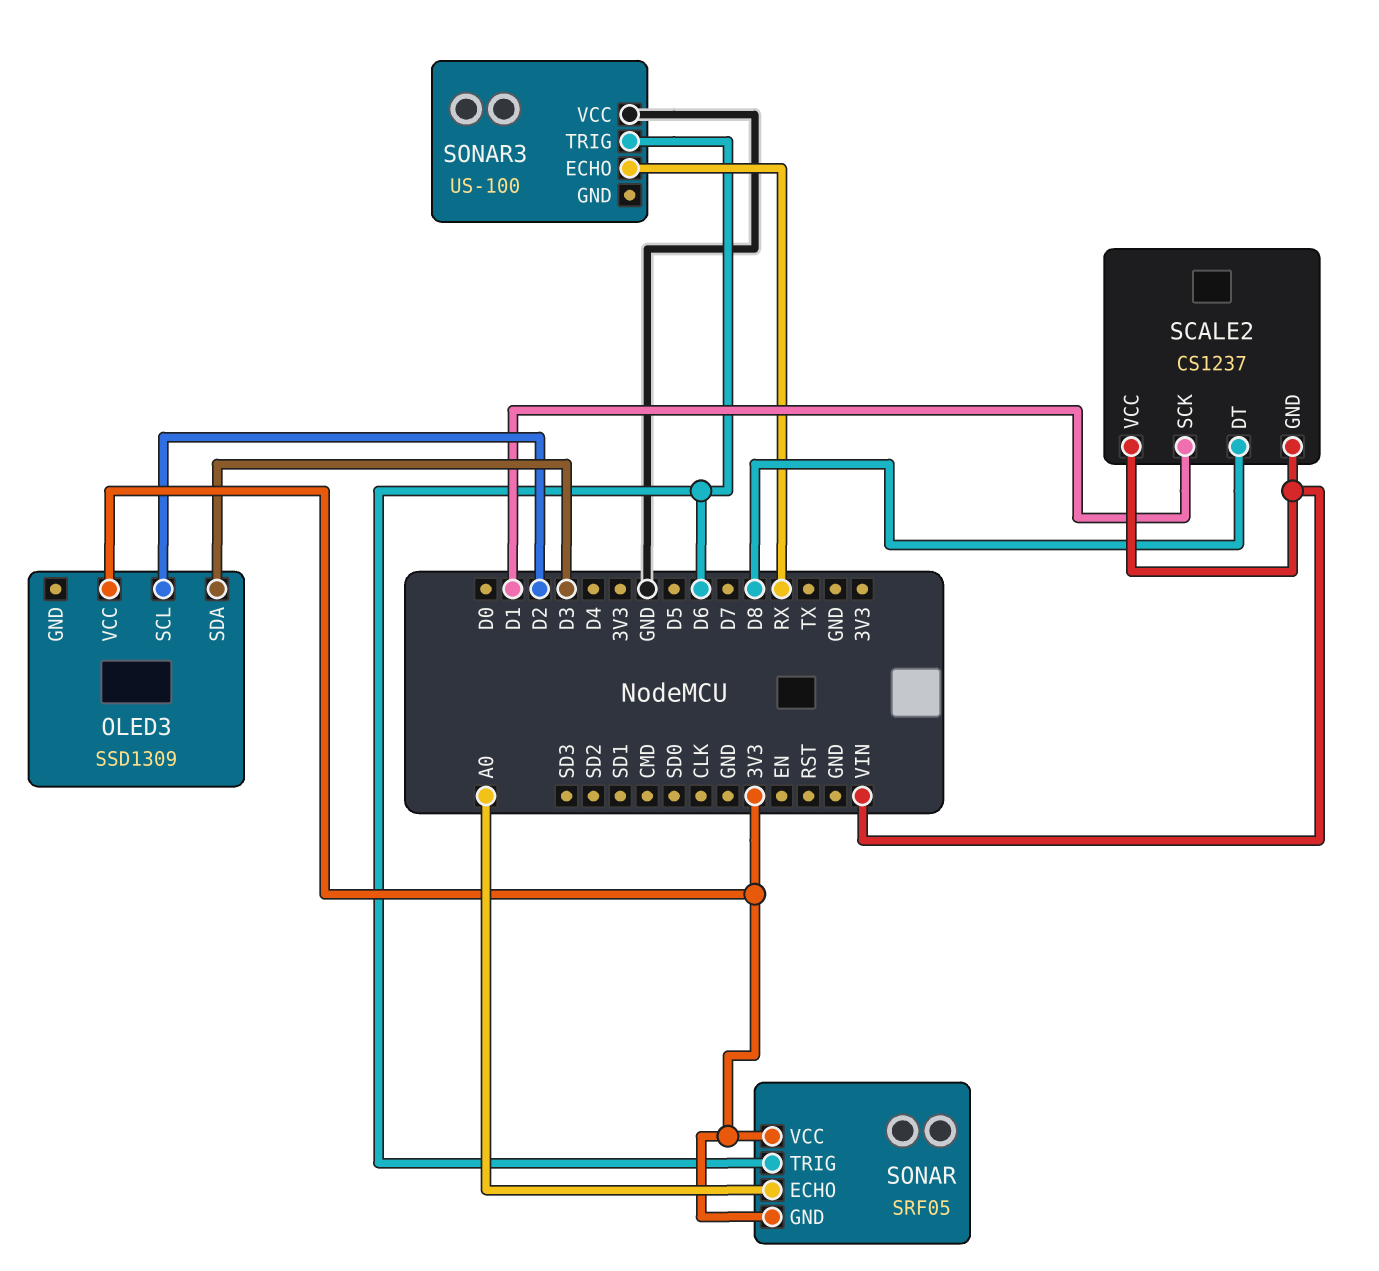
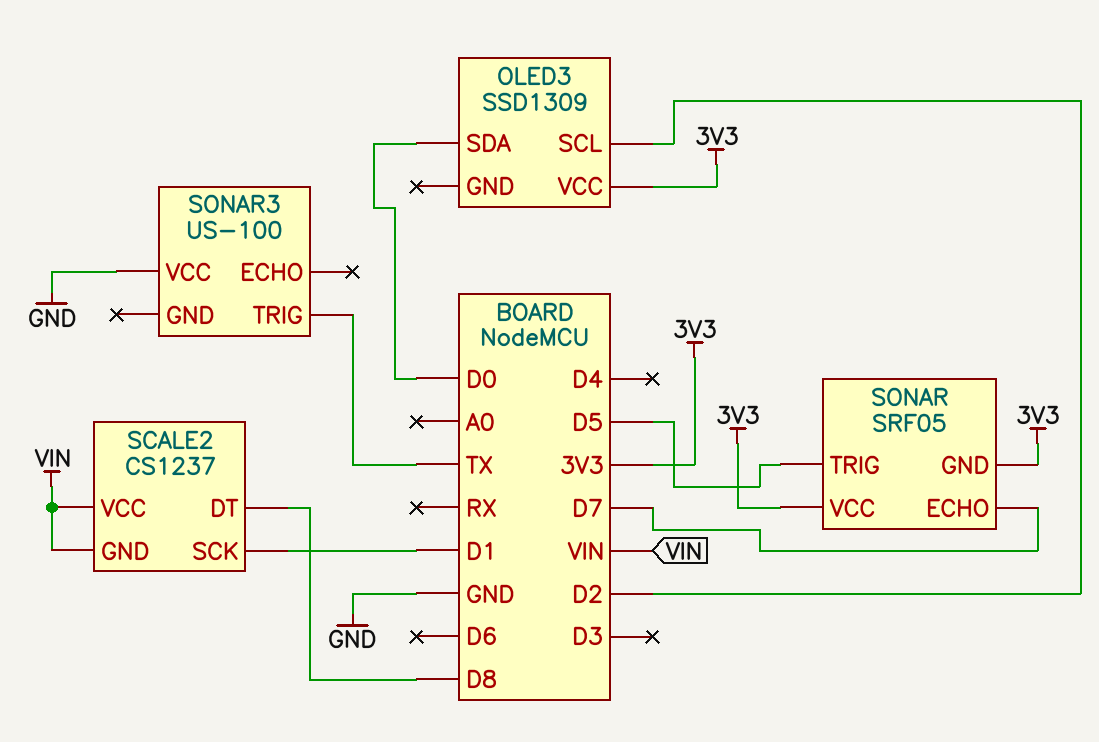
OLED3 pin SDA: D3 -> D0
SONAR pin ECHO: A0 -> D7
SONAR pin TRIG: D6 -> D5
SONAR3 pin ECHO: RX -> none
SONAR3 pin TRIG: D6 -> TX

